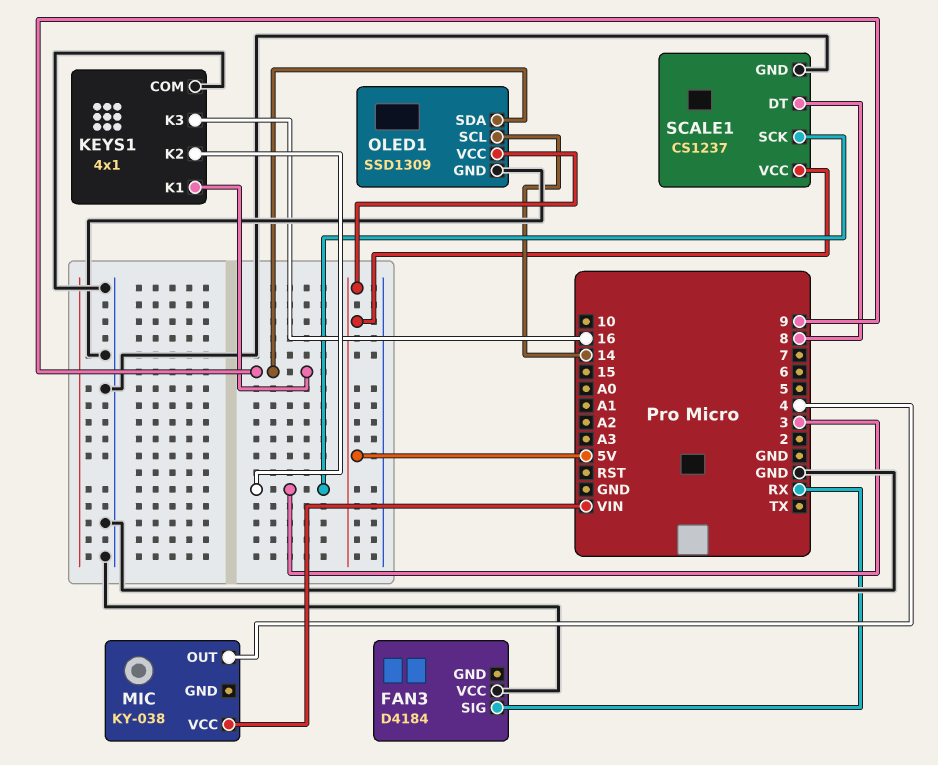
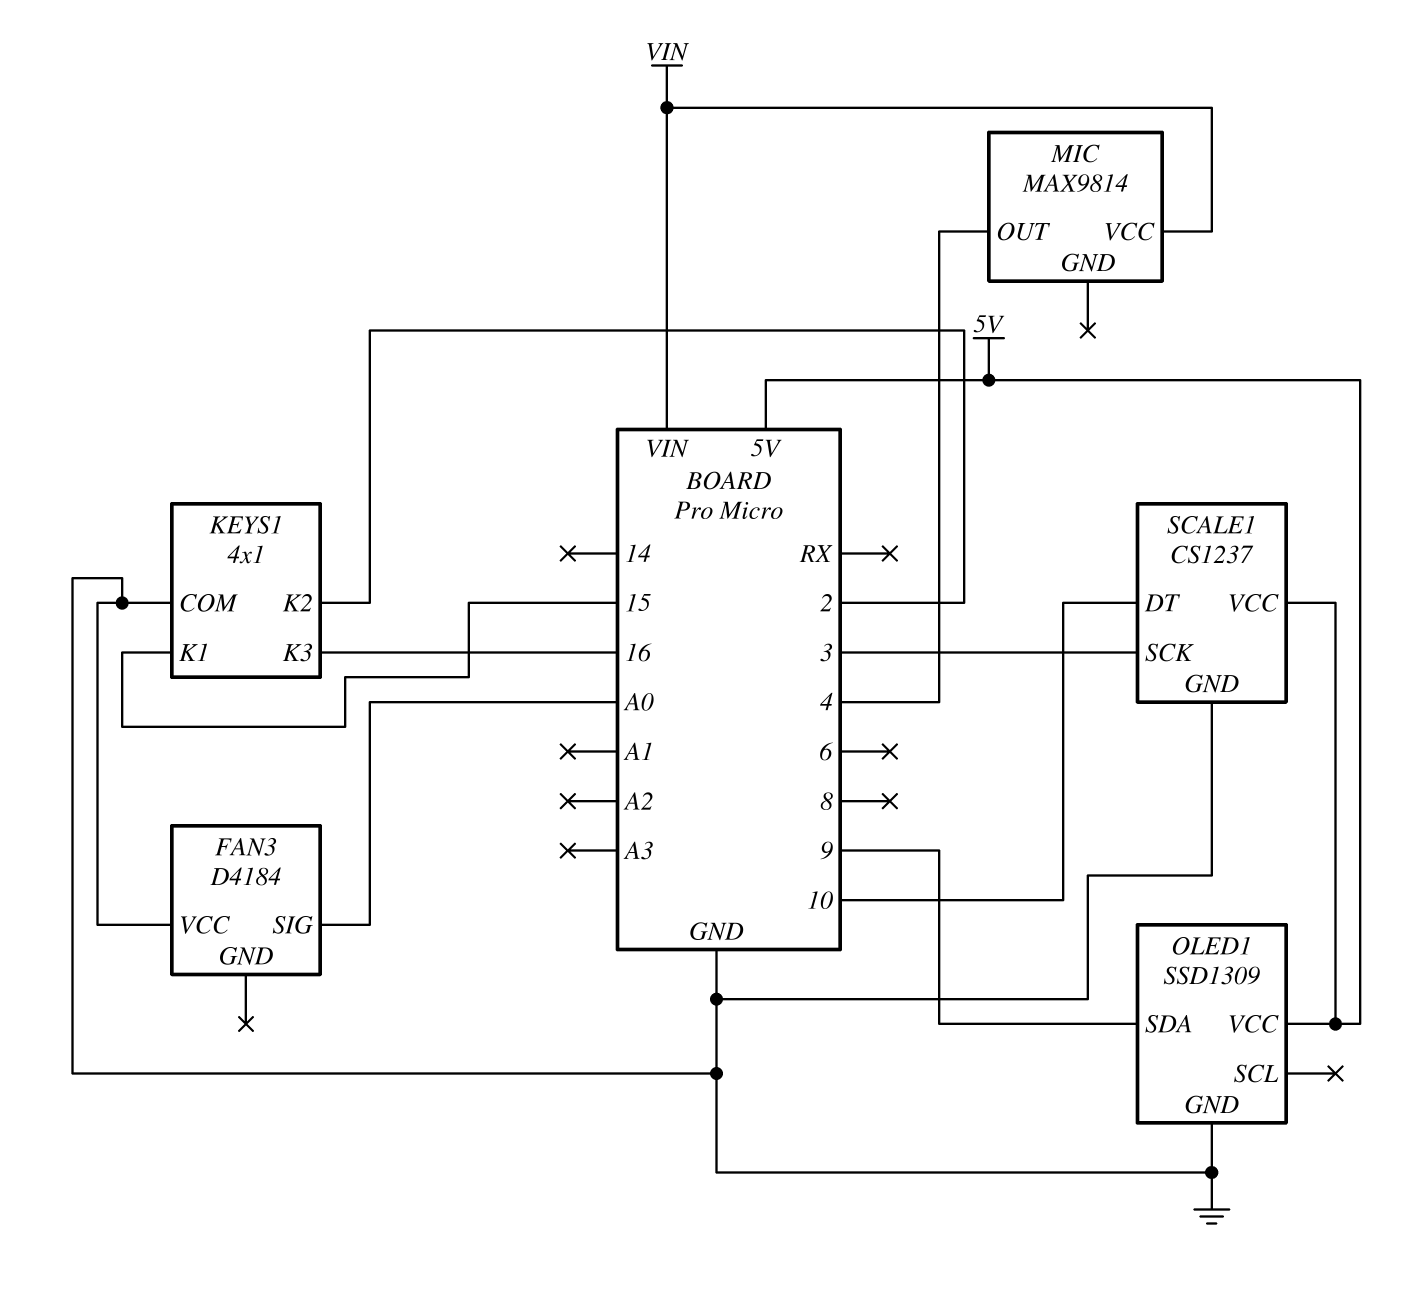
FAN3 pin SIG: RX -> A0
KEYS1 pin K1: 9 -> 15
KEYS1 pin K2: 3 -> 2
MIC: KY-038 -> MAX9814
OLED1 pin SCL: 14 -> none
SCALE1 pin DT: 8 -> 10

